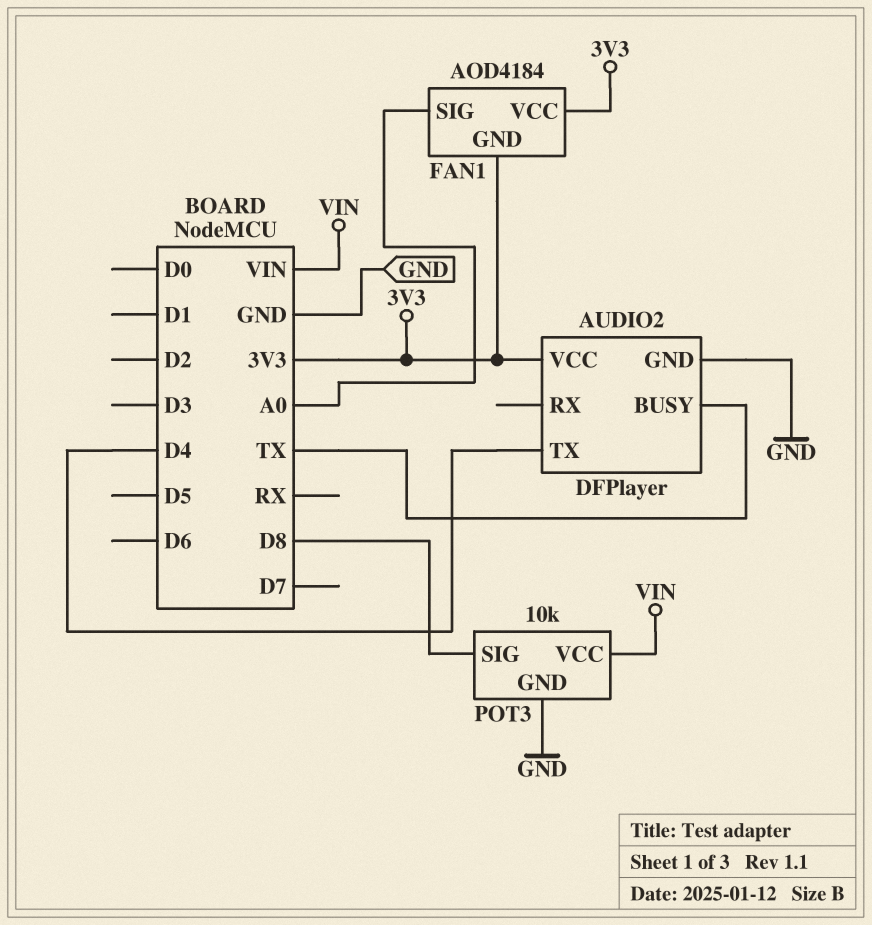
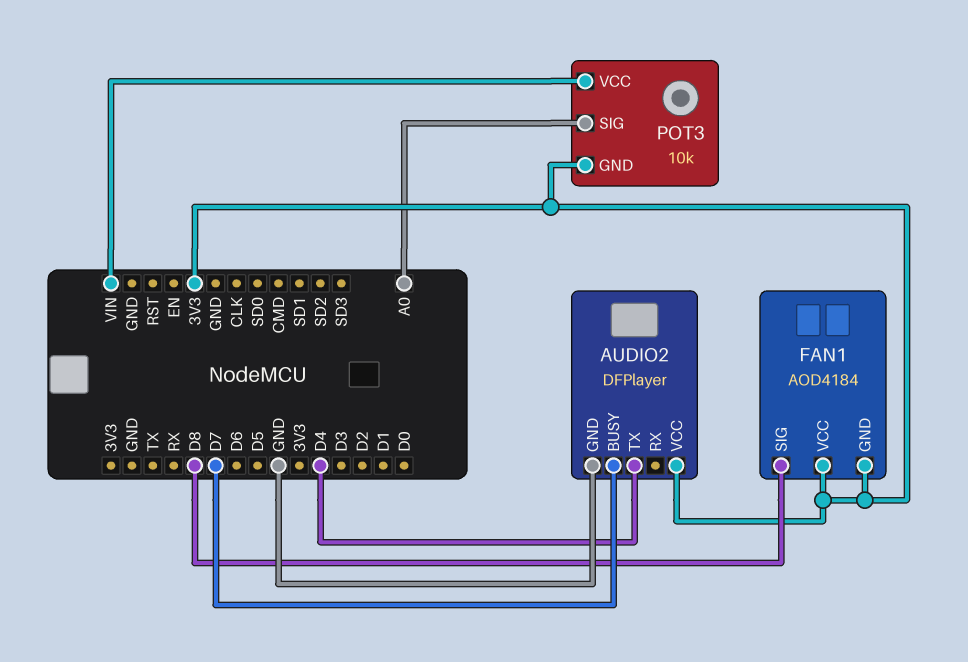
AUDIO2 pin BUSY: TX -> D7
FAN1 pin SIG: A0 -> D8
POT3 pin GND: GND -> 3V3
POT3 pin SIG: D8 -> A0

